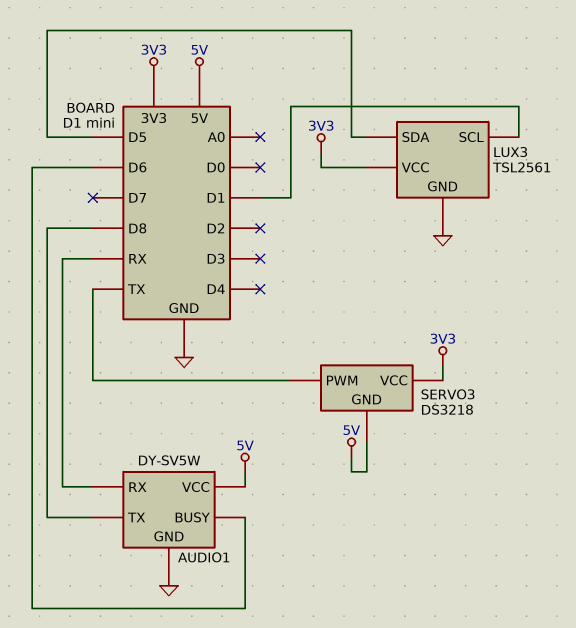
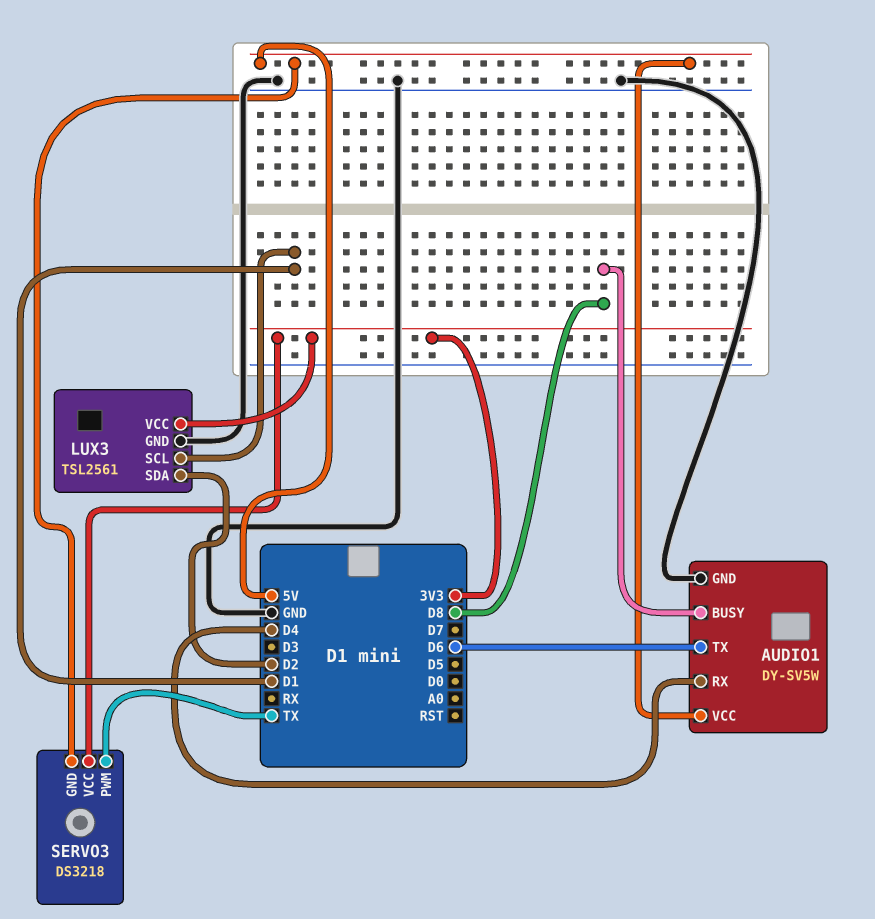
AUDIO1 pin BUSY: D6 -> D8
AUDIO1 pin RX: RX -> D4
AUDIO1 pin TX: D8 -> D6
LUX3 pin SDA: D5 -> D2

